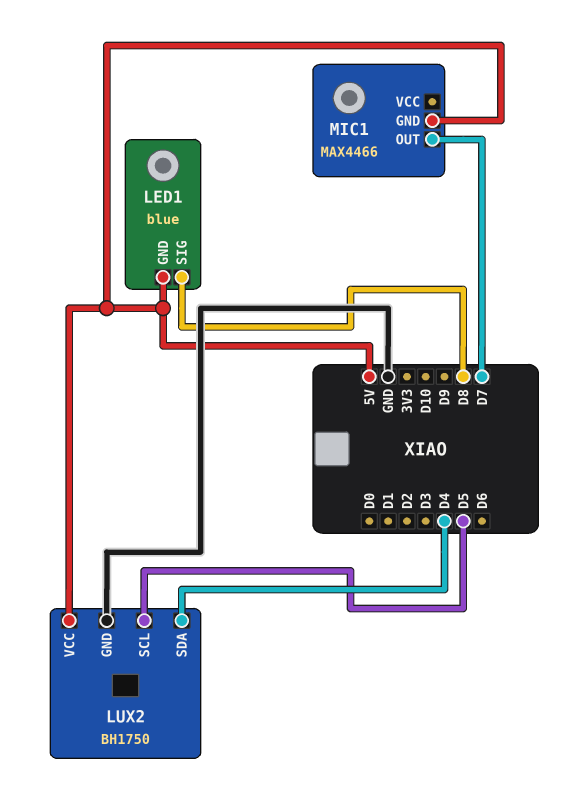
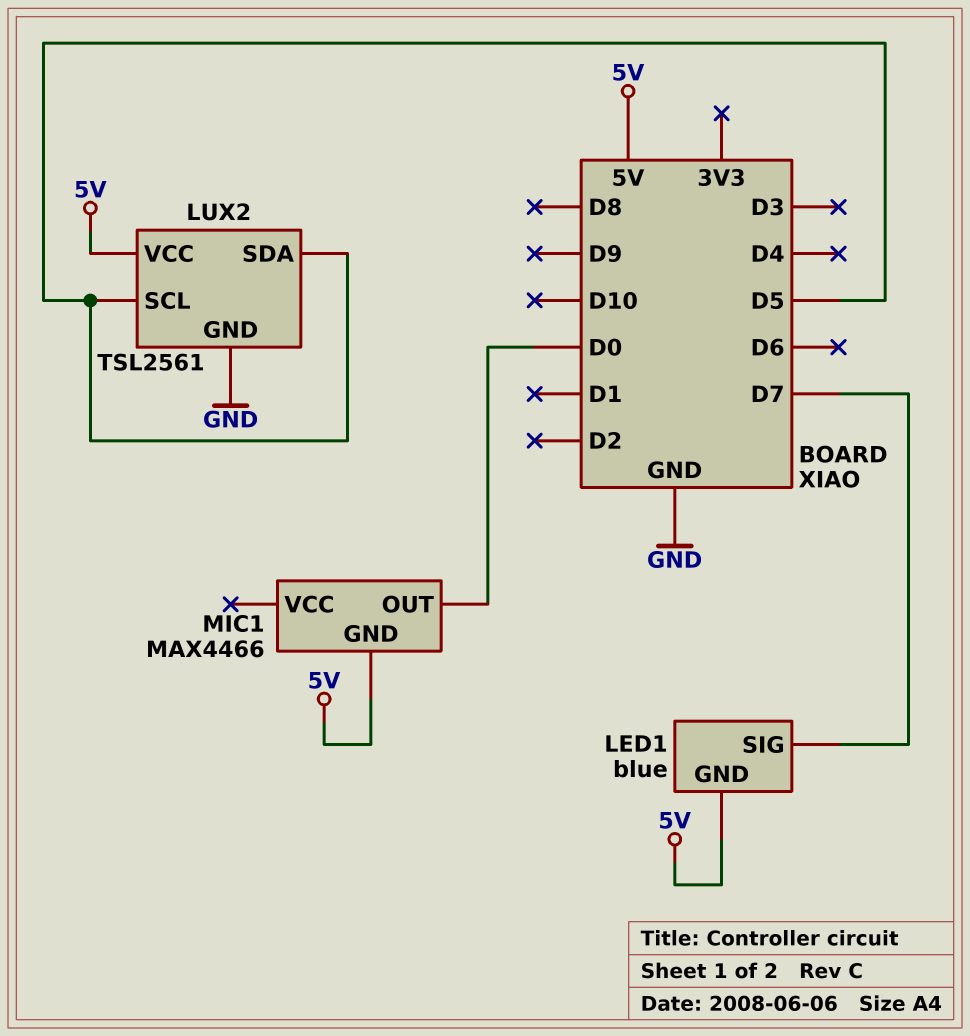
LED1 pin SIG: D8 -> D7
LUX2: BH1750 -> TSL2561
LUX2 pin SDA: D4 -> D5
MIC1 pin OUT: D7 -> D0

